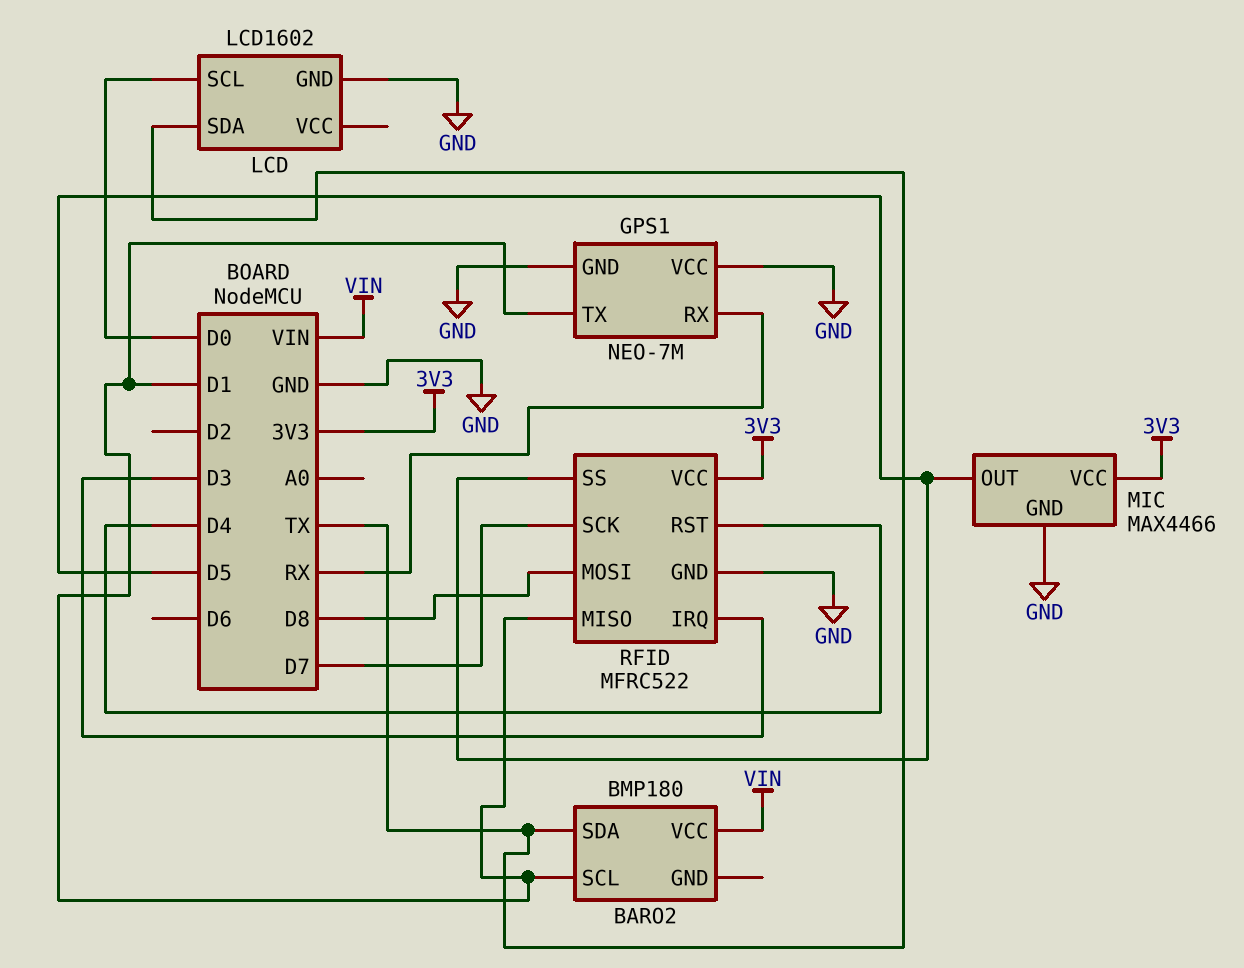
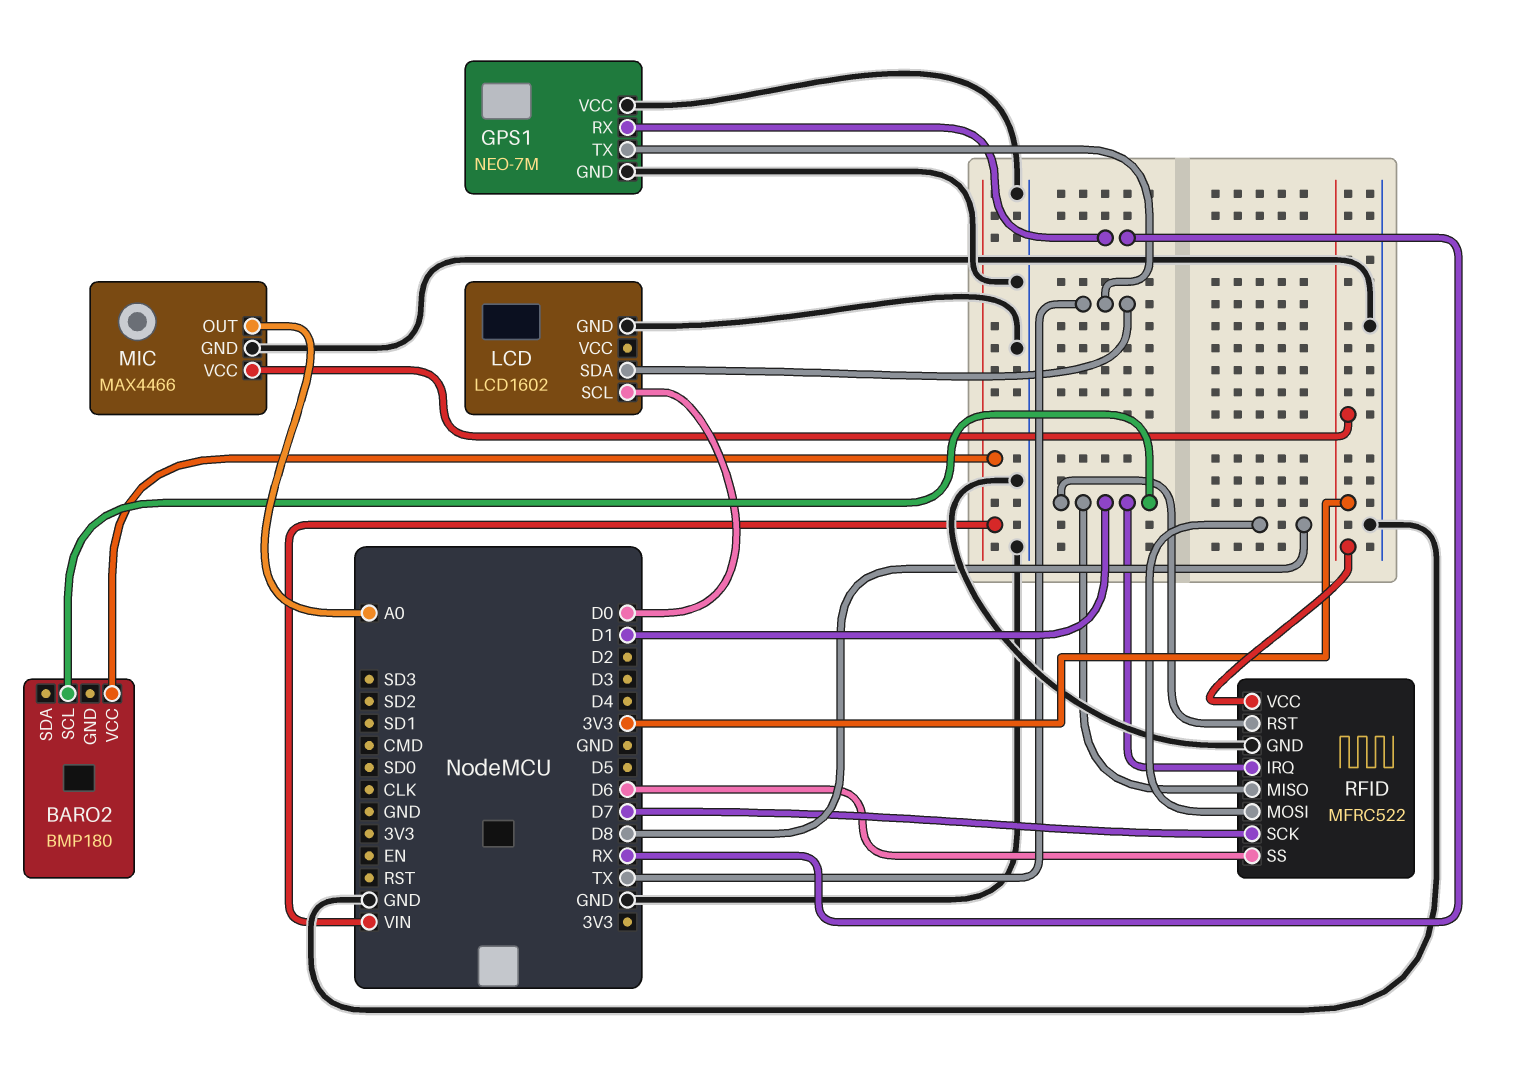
BARO2 pin SDA: TX -> none
GPS1 pin TX: D1 -> TX
MIC pin OUT: D5 -> A0
RFID pin IRQ: D3 -> D1
RFID pin RST: D4 -> D1
RFID pin SS: D5 -> D6

